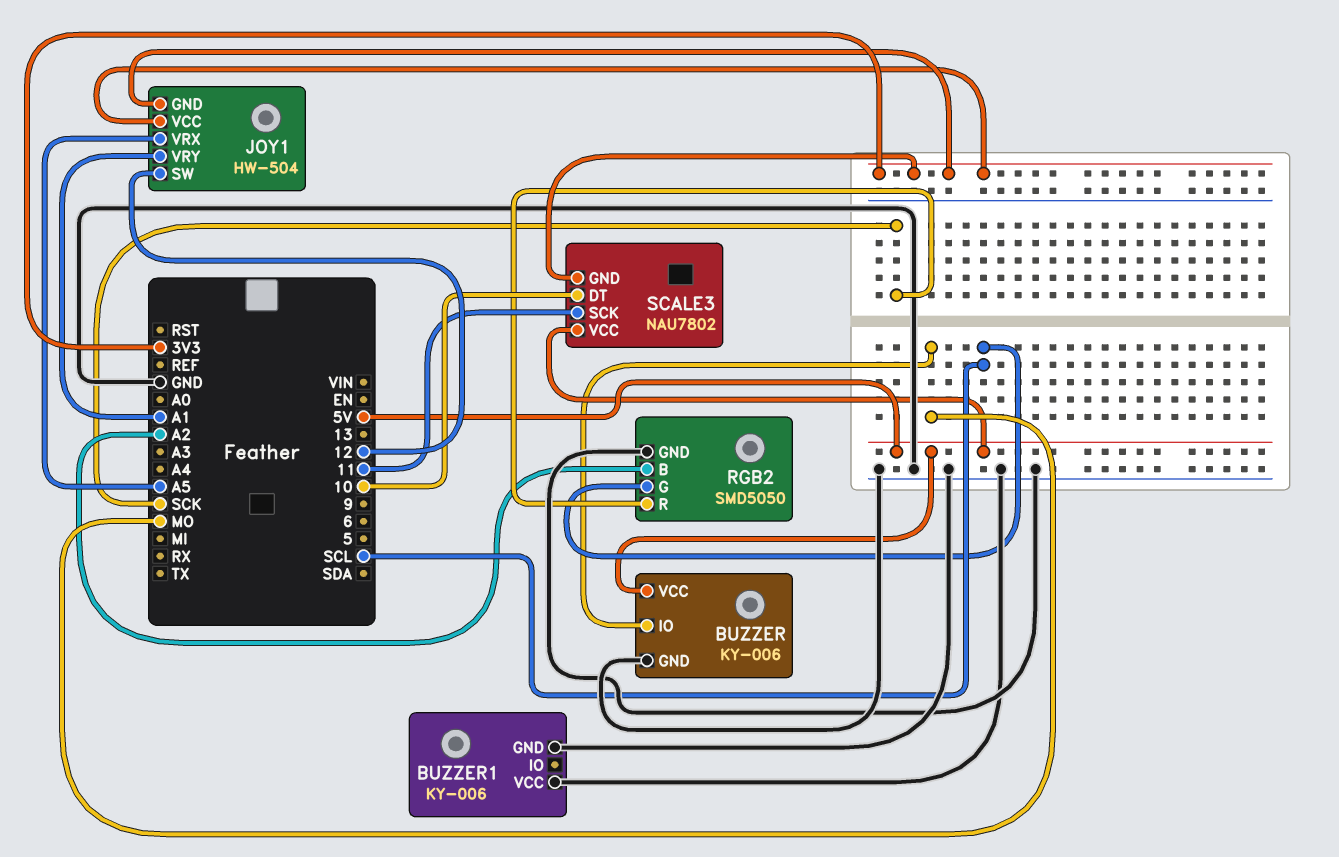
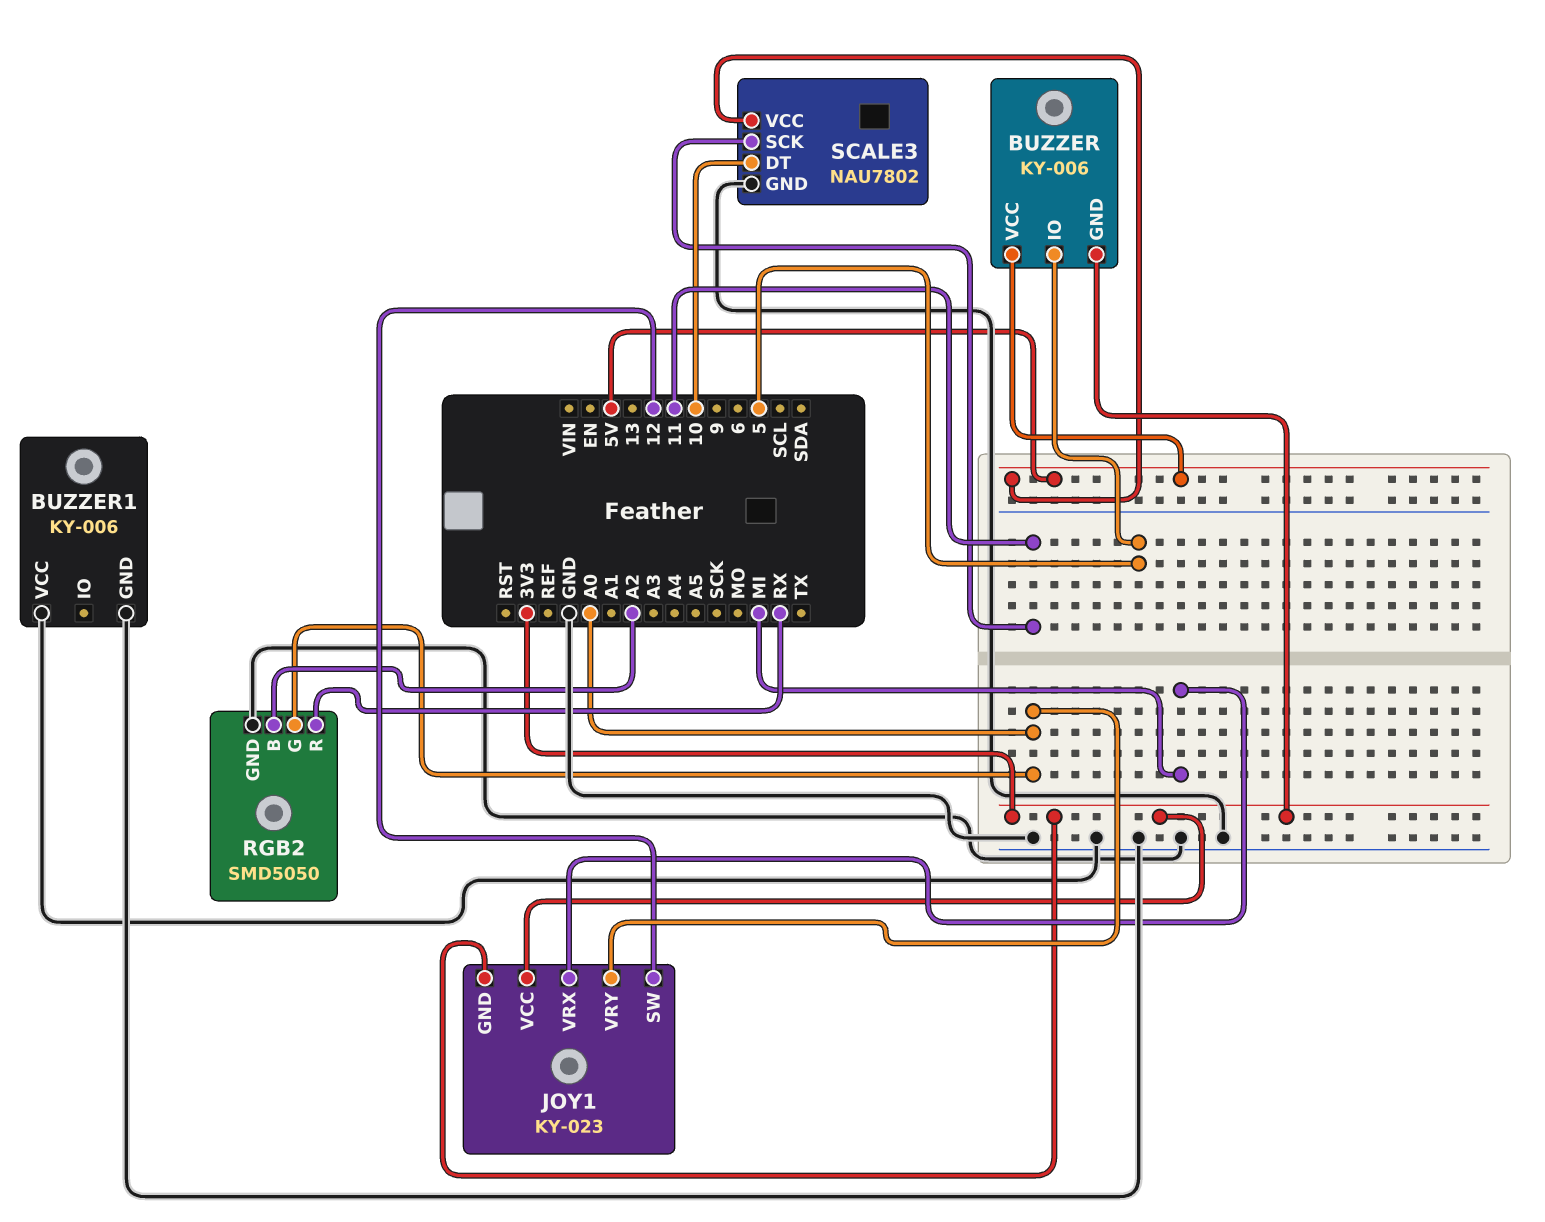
BUZZER pin GND: GND -> 3V3
BUZZER pin IO: MO -> 5
JOY1: HW-504 -> KY-023
JOY1 pin VRX: A5 -> MI
JOY1 pin VRY: A1 -> A0
RGB2 pin G: SCL -> A0
RGB2 pin R: SCK -> RX
SCALE3 pin GND: 3V3 -> GND

